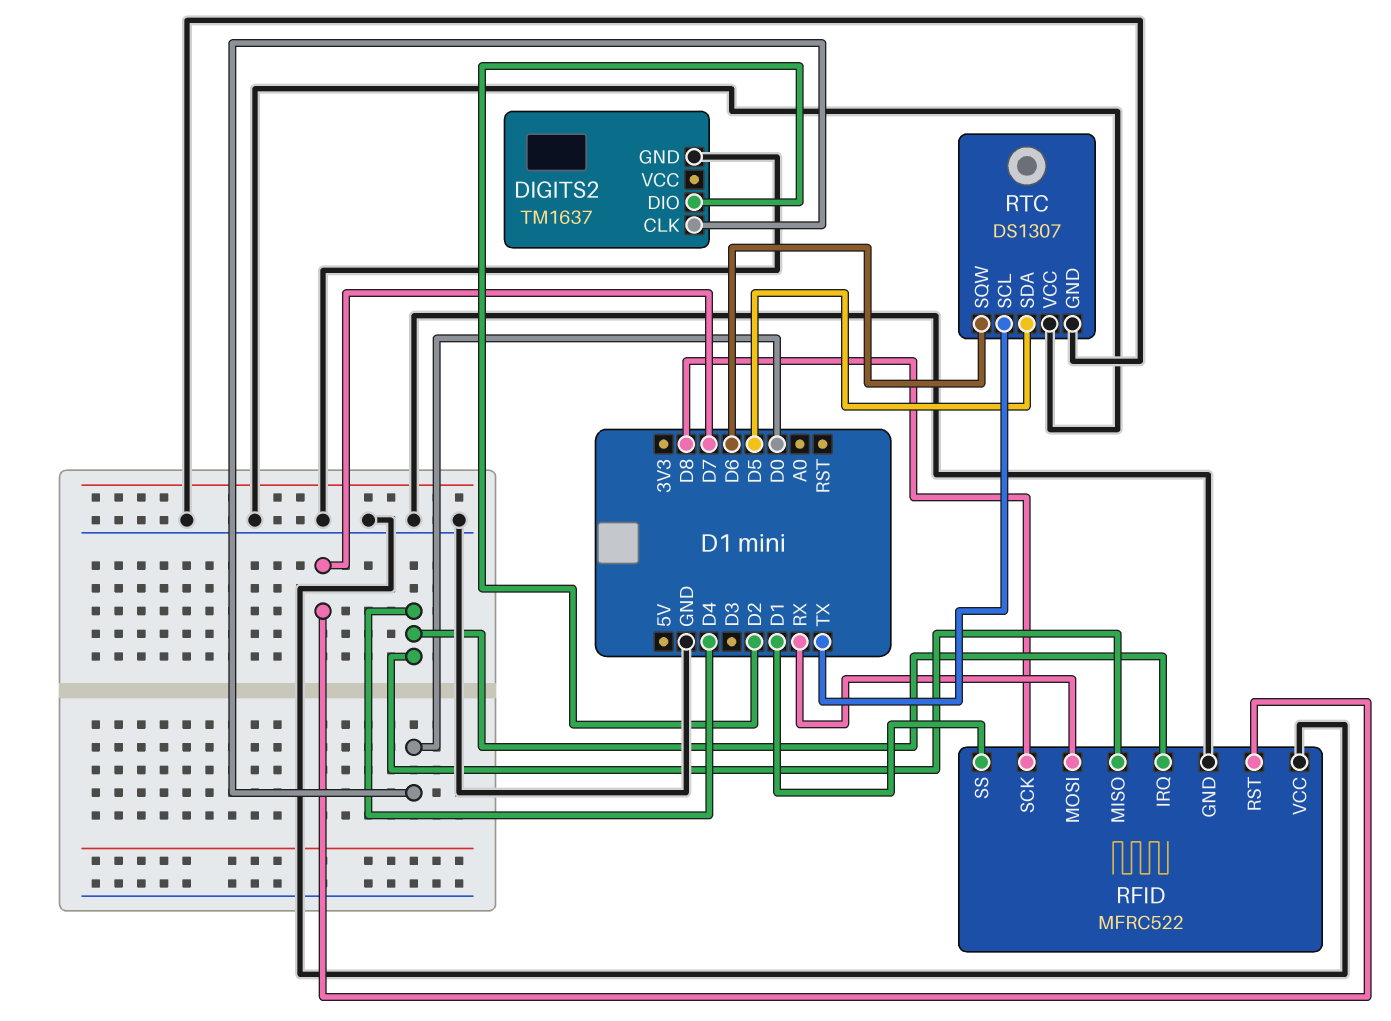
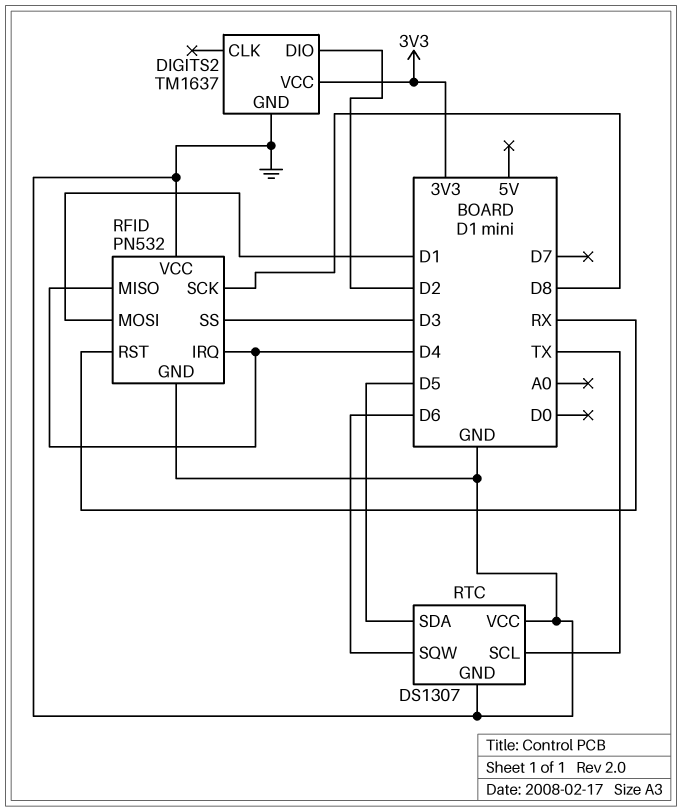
DIGITS2 pin CLK: D0 -> none
DIGITS2 pin VCC: none -> 3V3
RFID: MFRC522 -> PN532
RFID pin MOSI: RX -> D1
RFID pin RST: D7 -> RX
RFID pin SS: D1 -> D3

